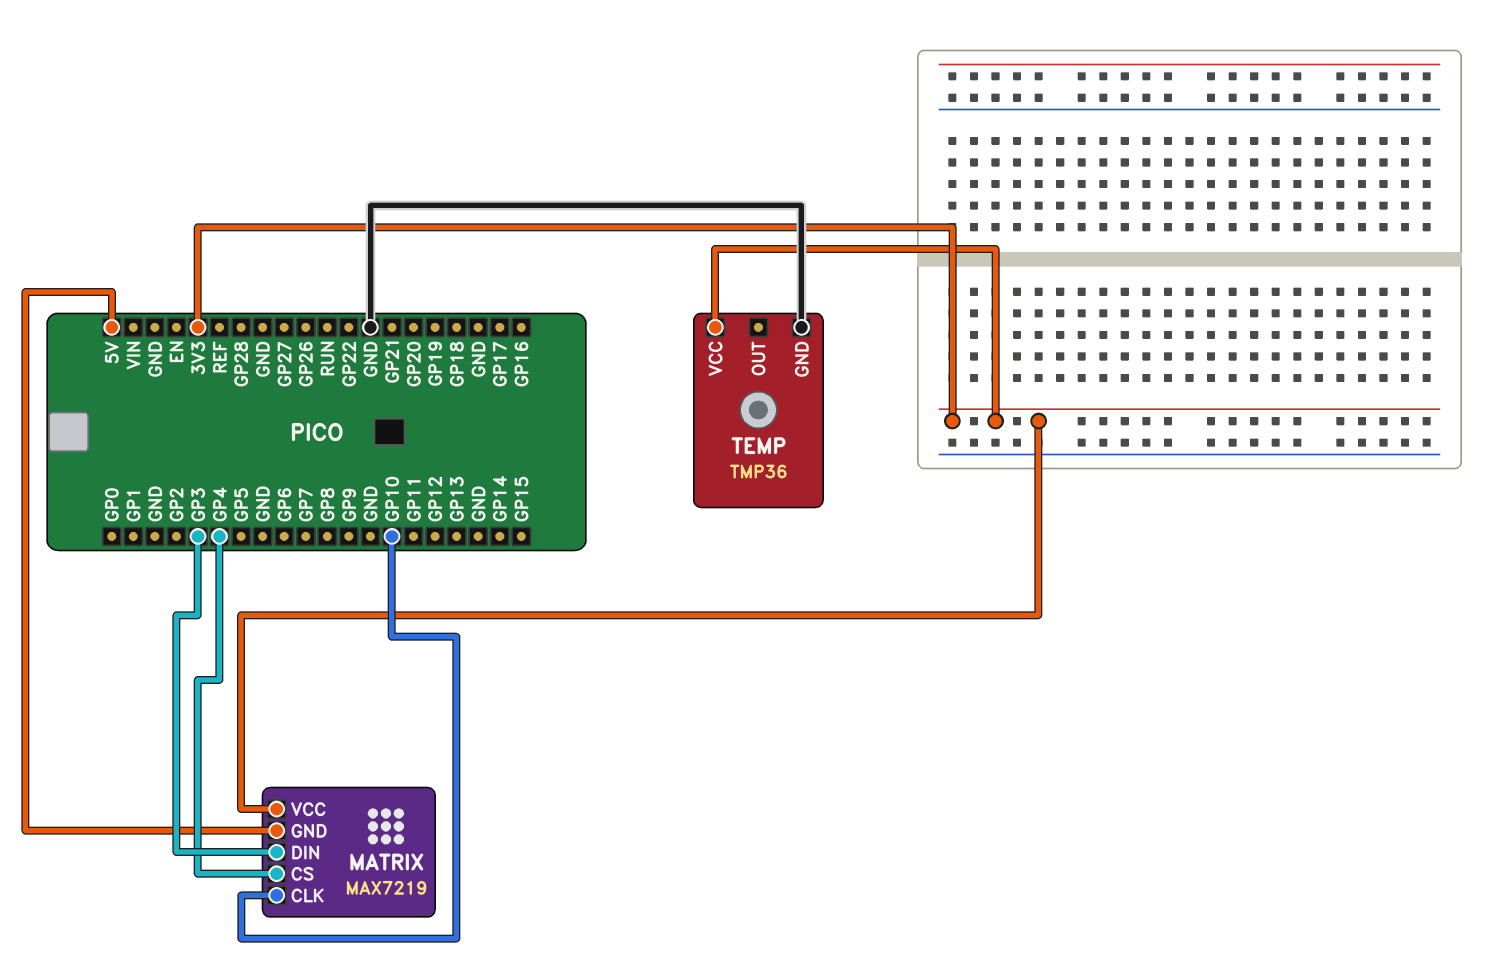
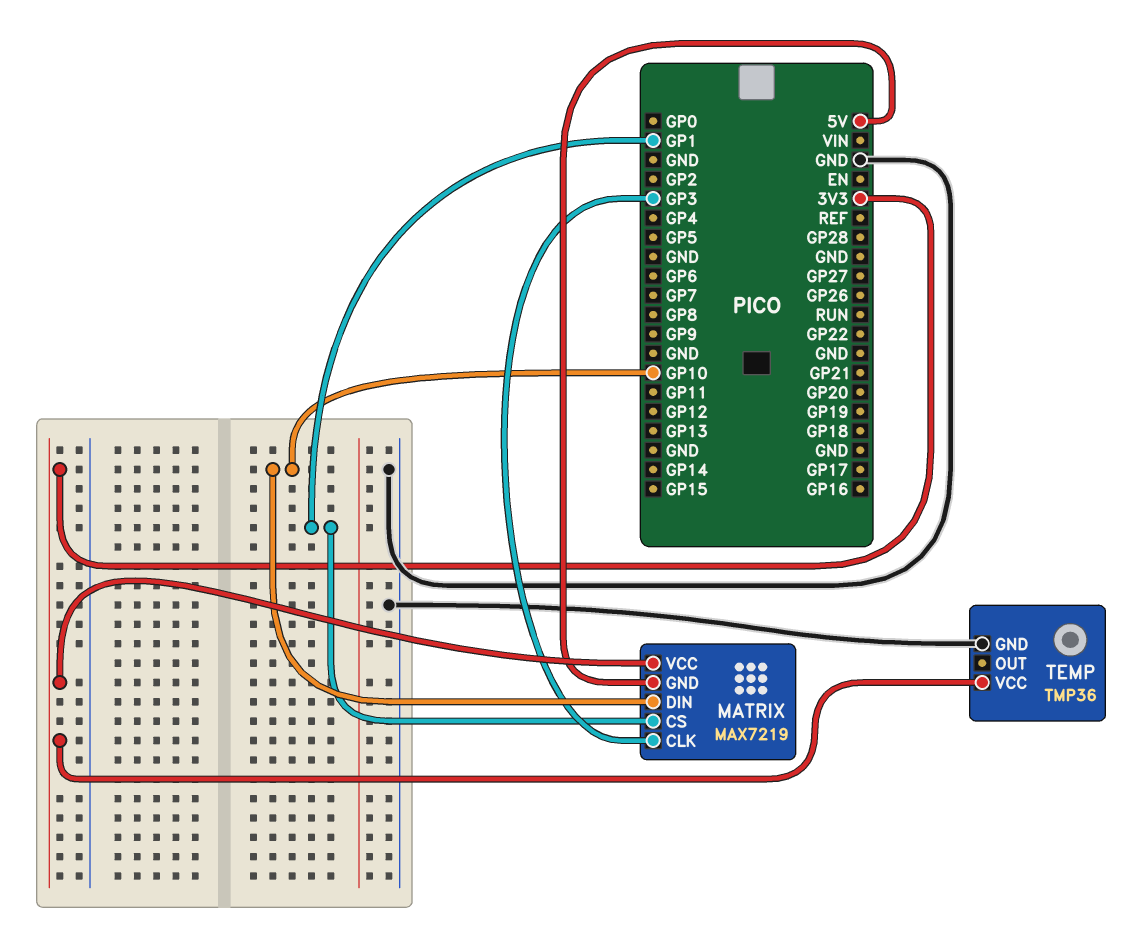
MATRIX pin CLK: GP10 -> GP3
MATRIX pin CS: GP4 -> GP1
MATRIX pin DIN: GP3 -> GP10

